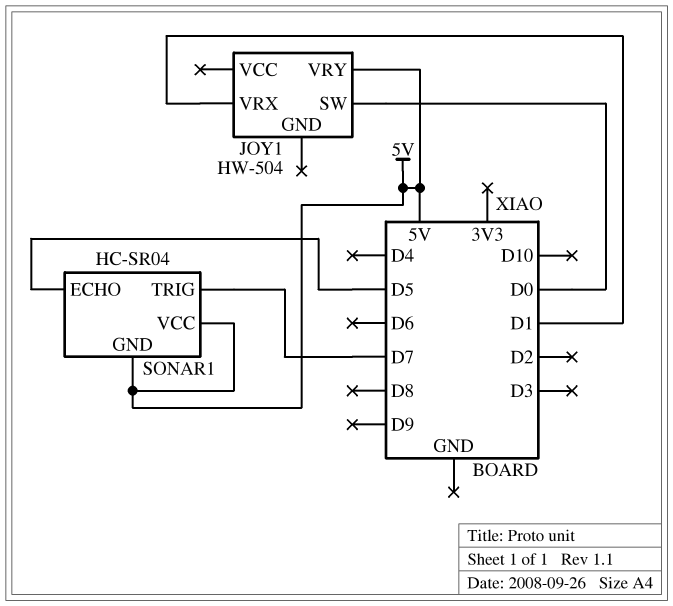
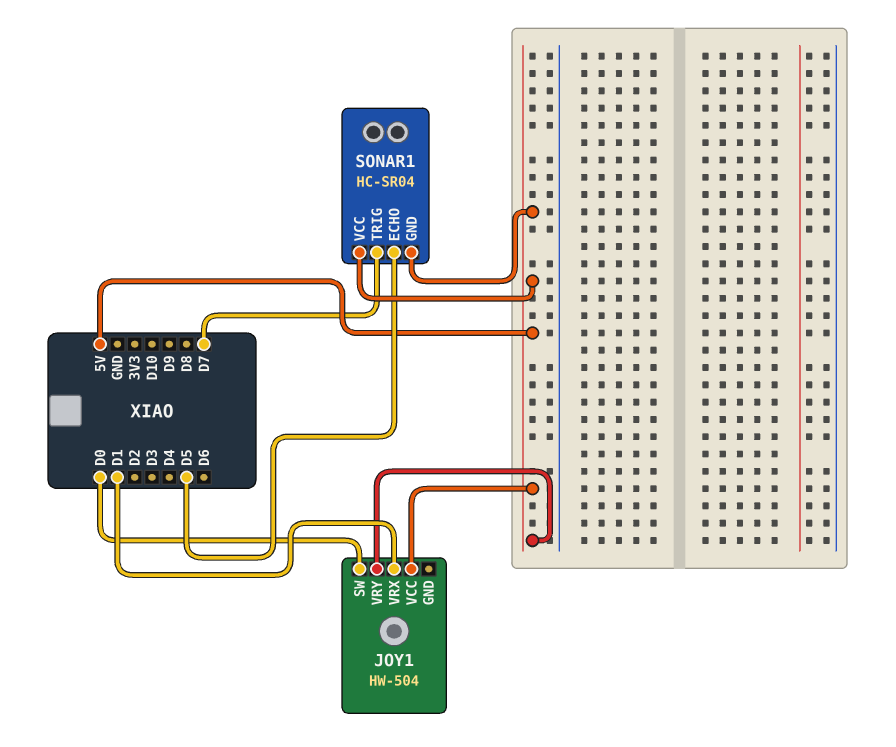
JOY1 pin VCC: none -> 5V

